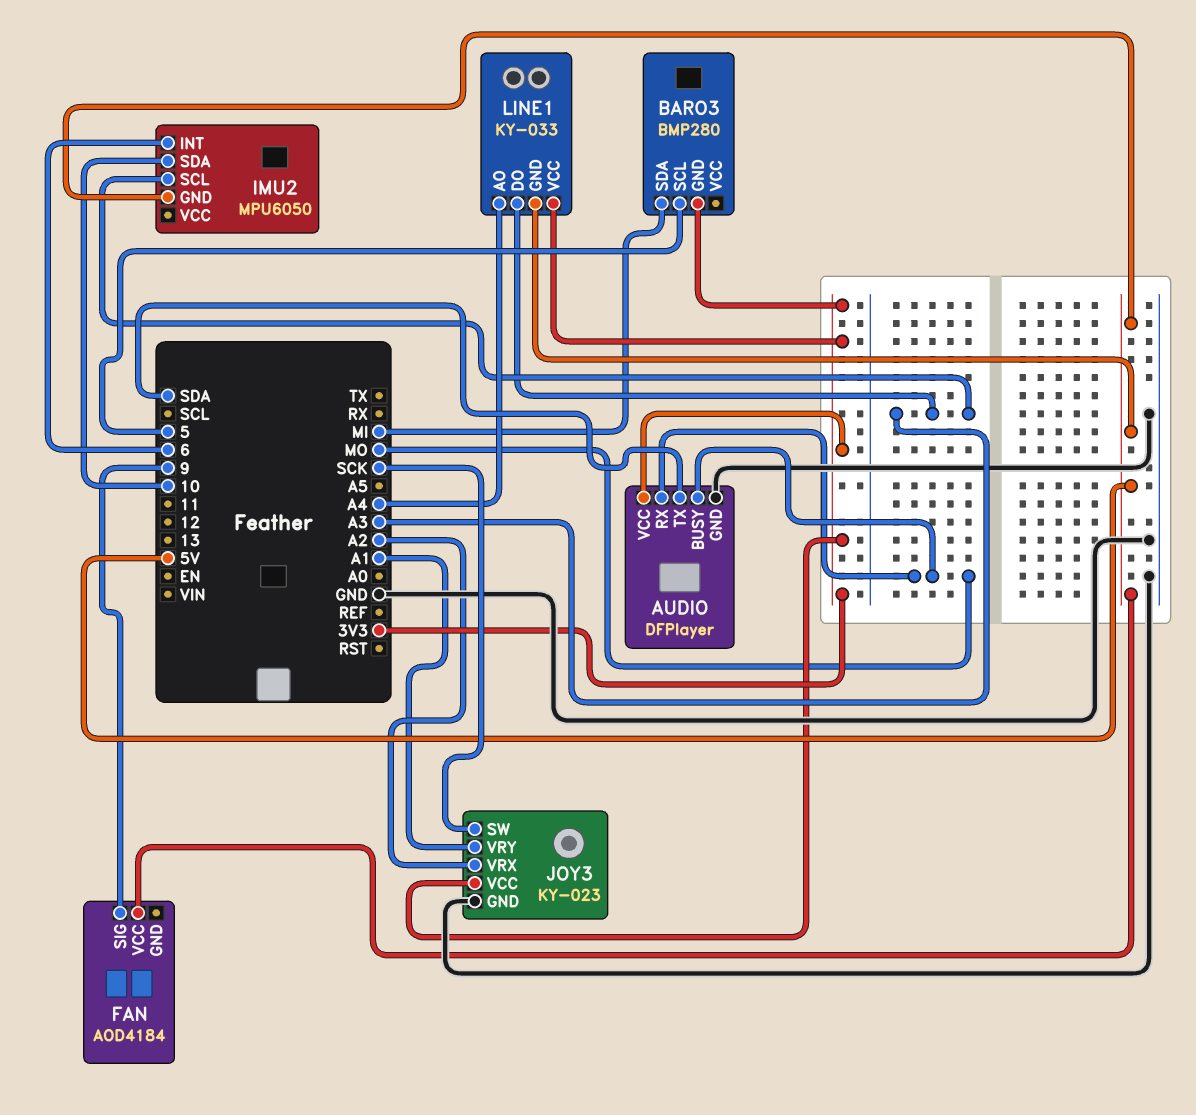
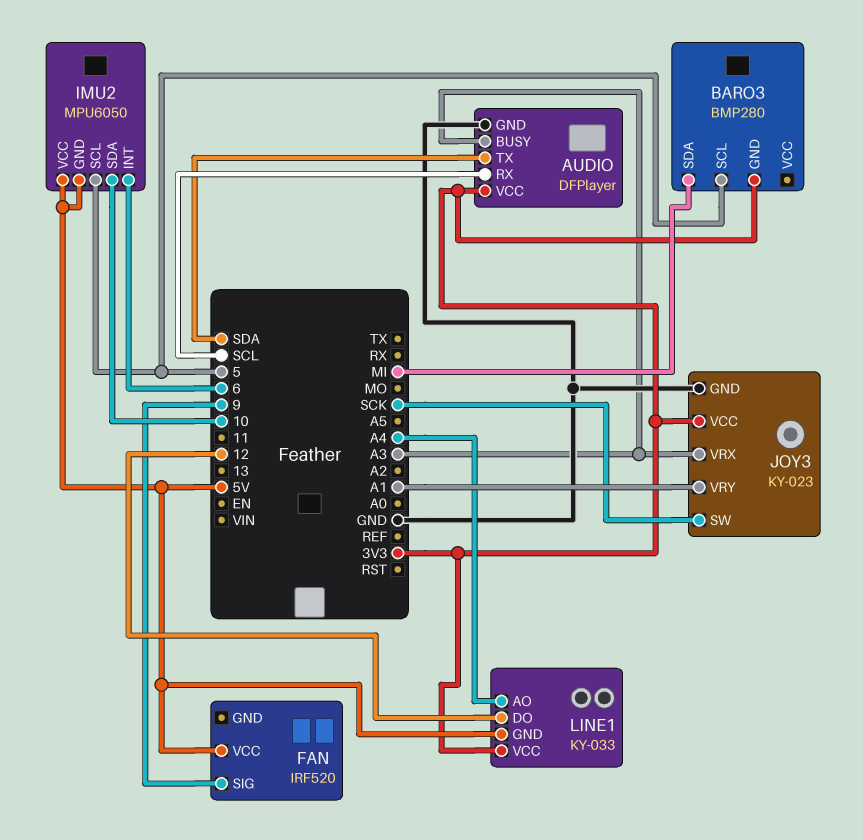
AUDIO pin BUSY: MO -> A3
AUDIO pin RX: MO -> SCL
FAN: AOD4184 -> IRF520
IMU2 pin SCL: A3 -> 5
IMU2 pin VCC: none -> 5V
JOY3 pin VRX: A2 -> A3
LINE1 pin DO: A3 -> 12

